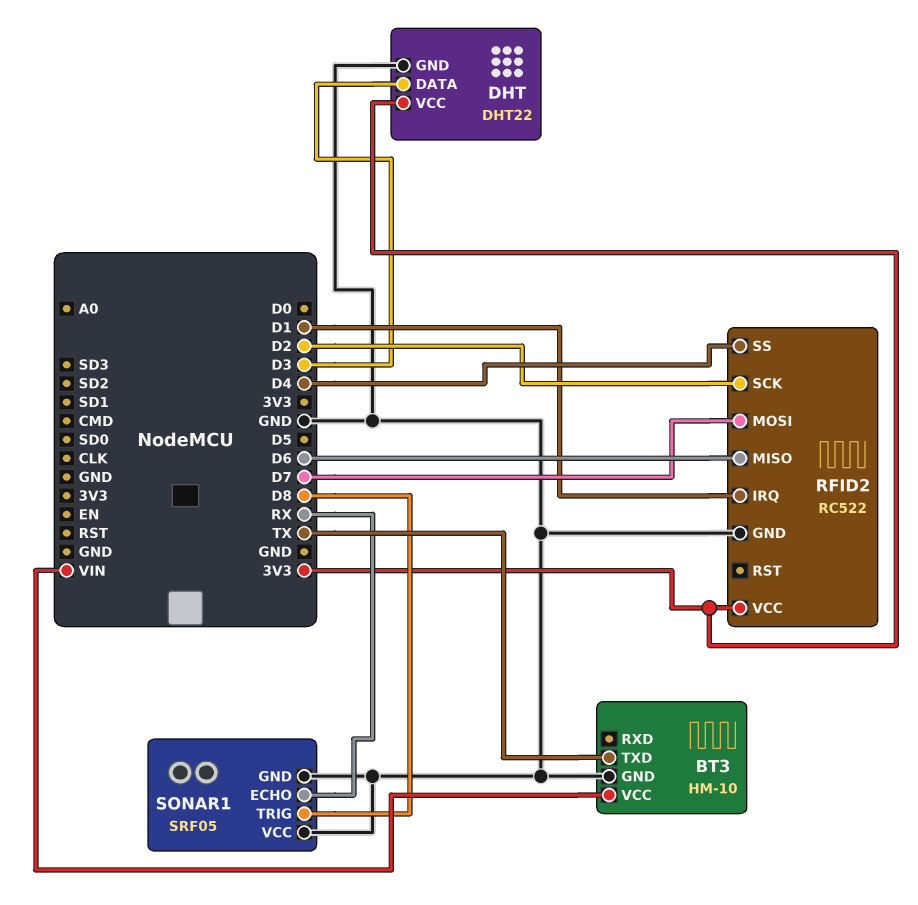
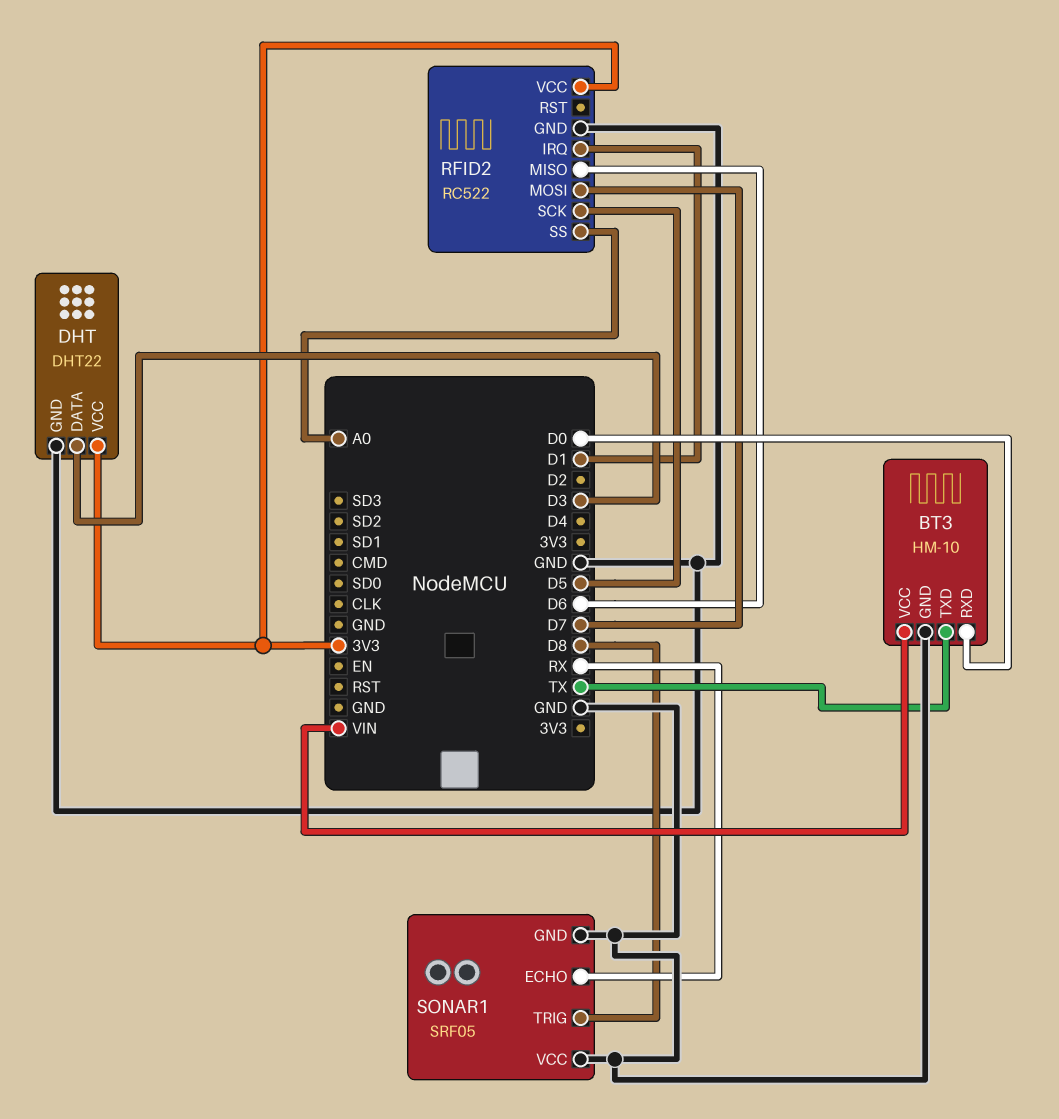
BT3 pin RXD: none -> D0
RFID2 pin SCK: D2 -> D5
RFID2 pin SS: D4 -> A0

